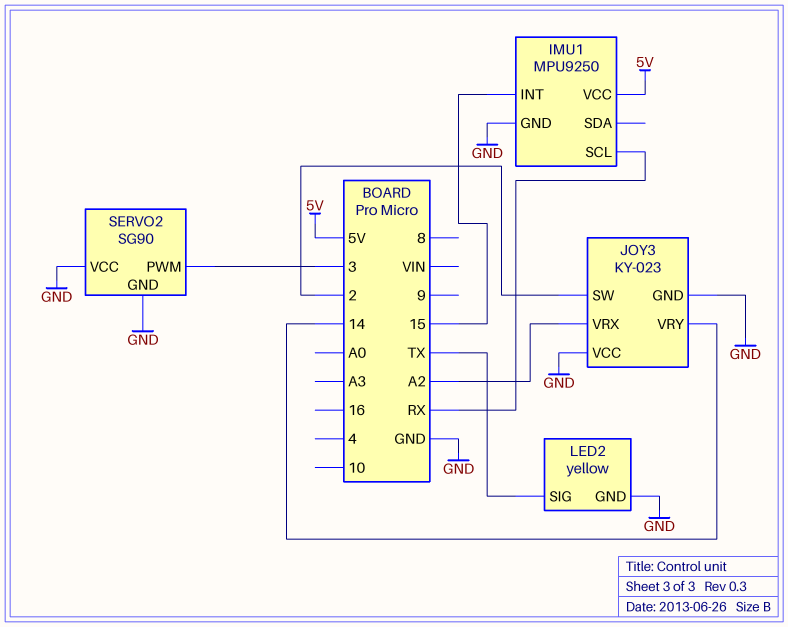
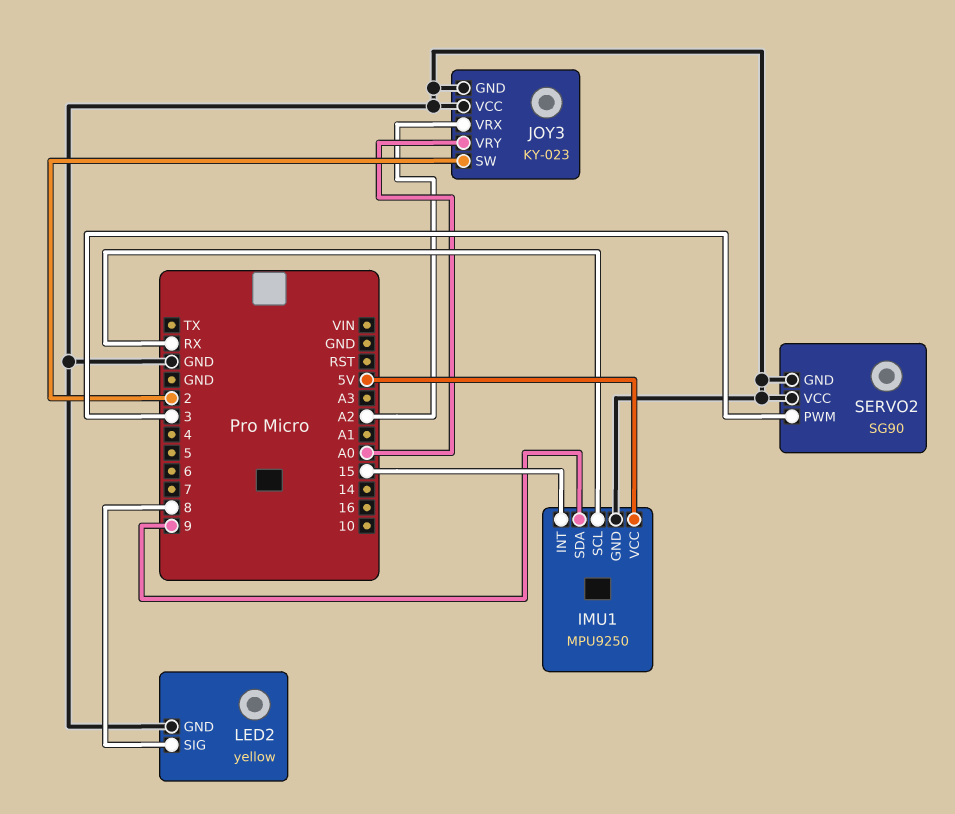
IMU1 pin SDA: none -> 9
JOY3 pin VRY: 14 -> A0
LED2 pin SIG: TX -> 8

